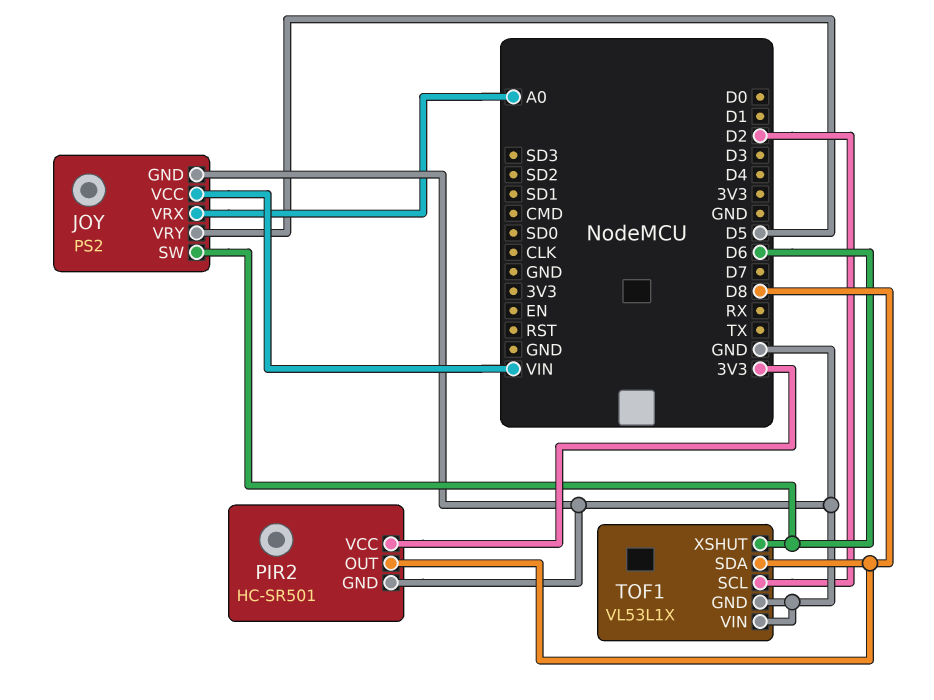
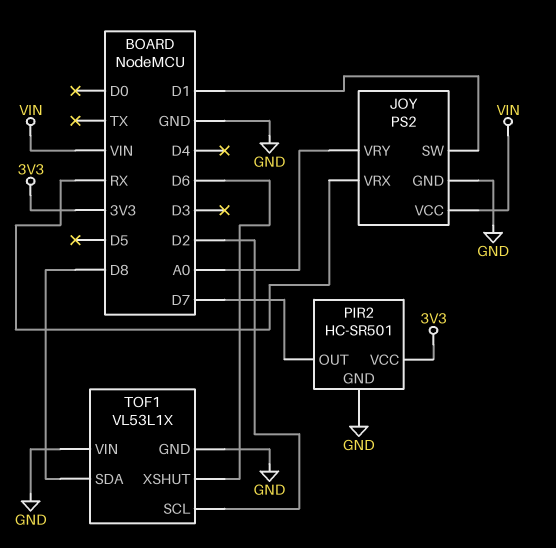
JOY pin SW: D6 -> D1
JOY pin VRX: A0 -> RX
JOY pin VRY: D5 -> A0
PIR2 pin OUT: D8 -> D7

